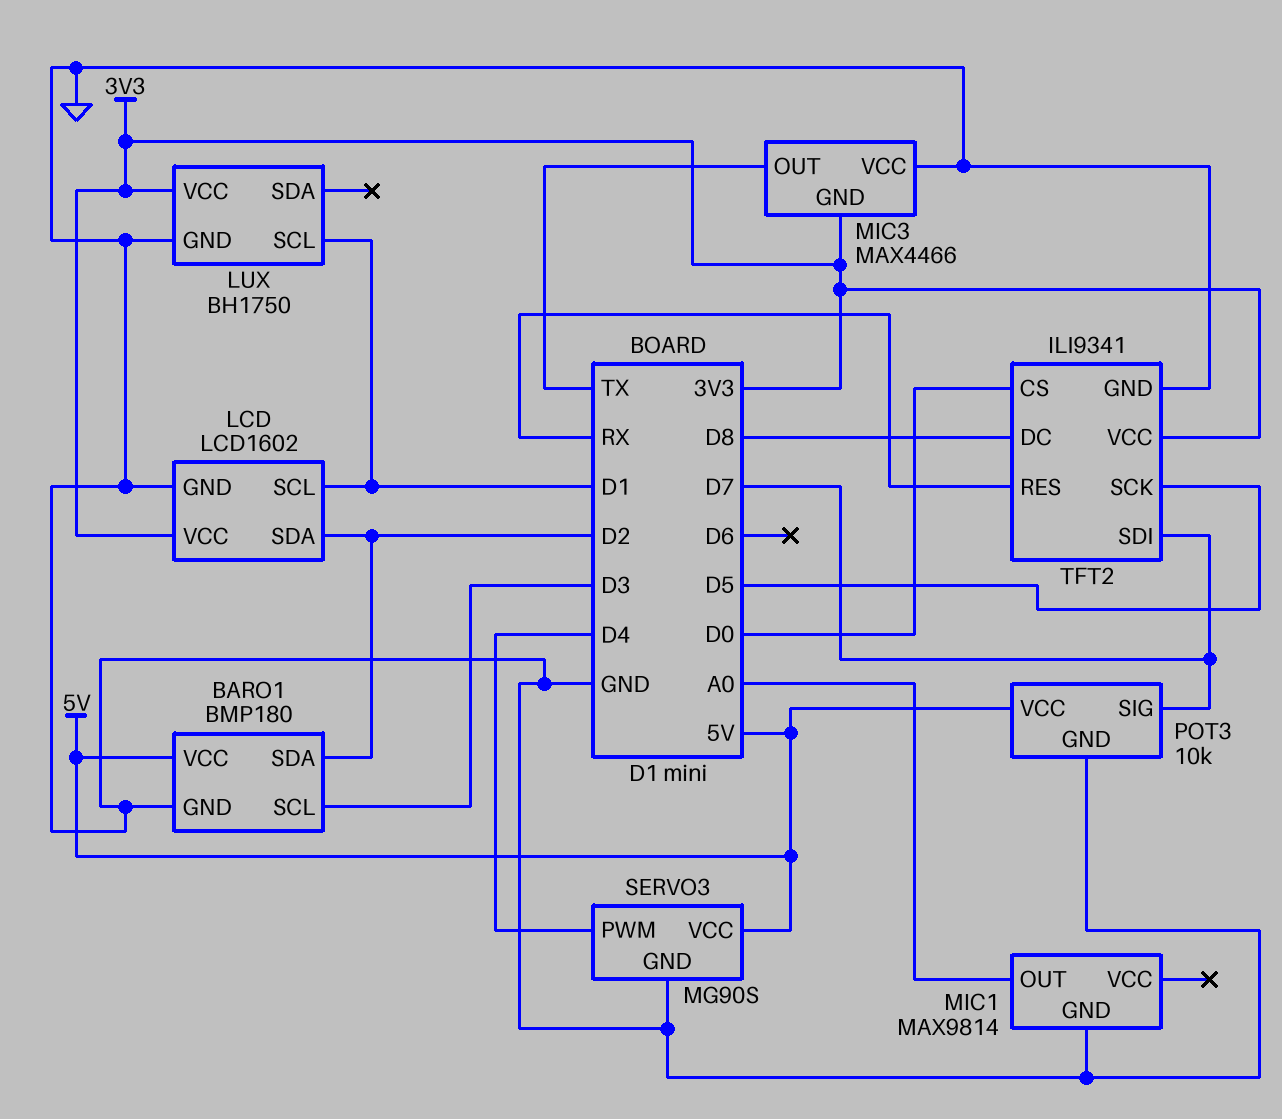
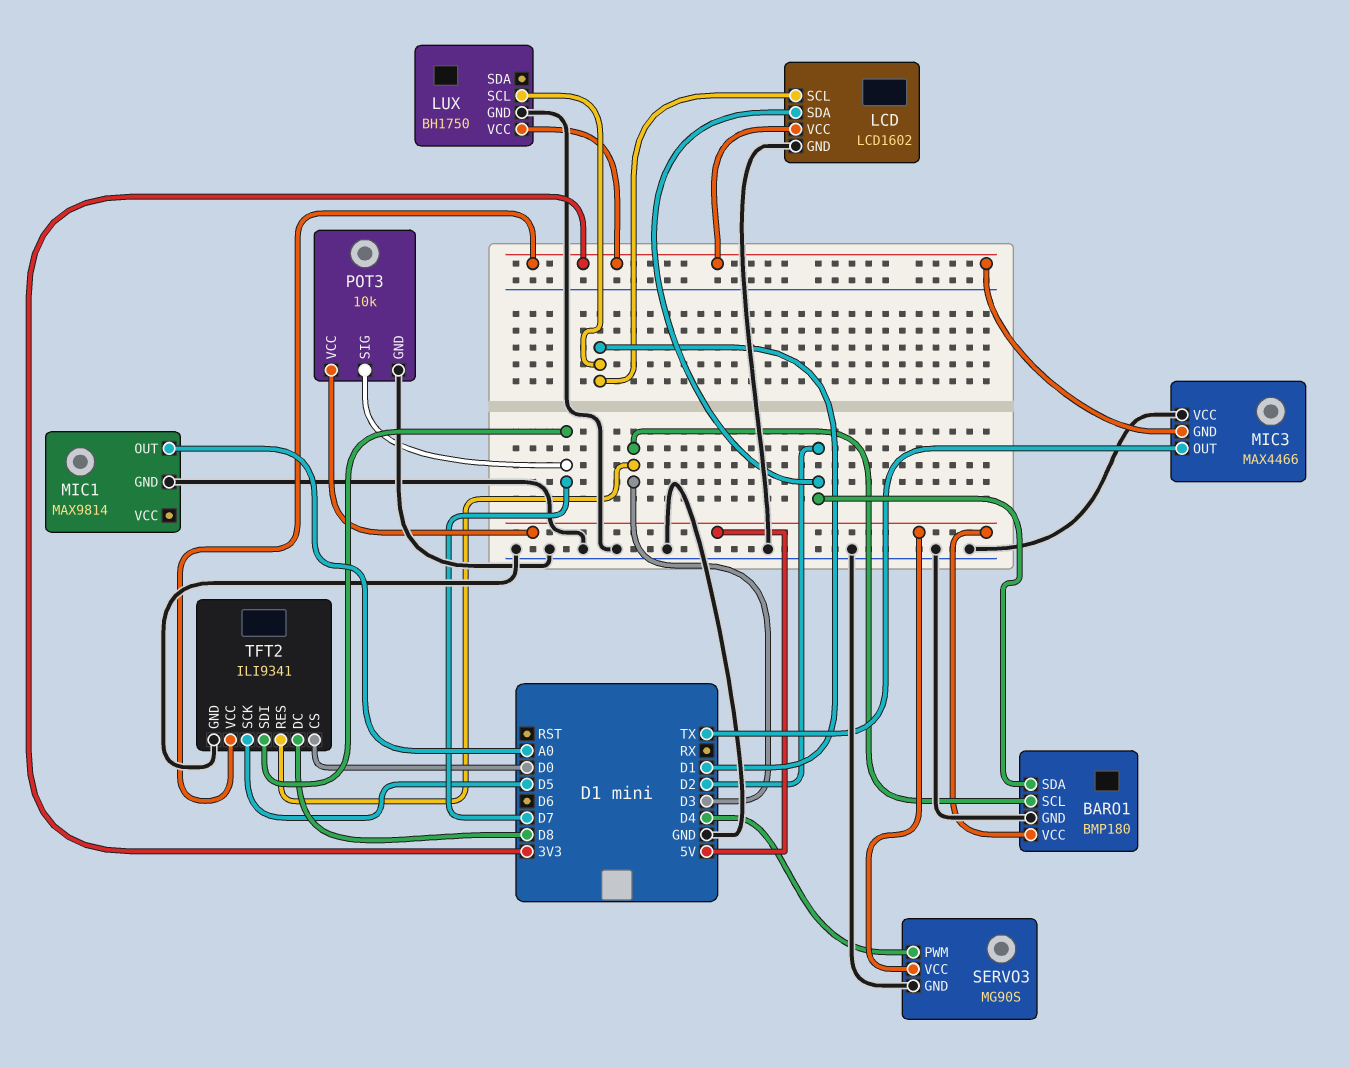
TFT2 pin RES: RX -> D3

